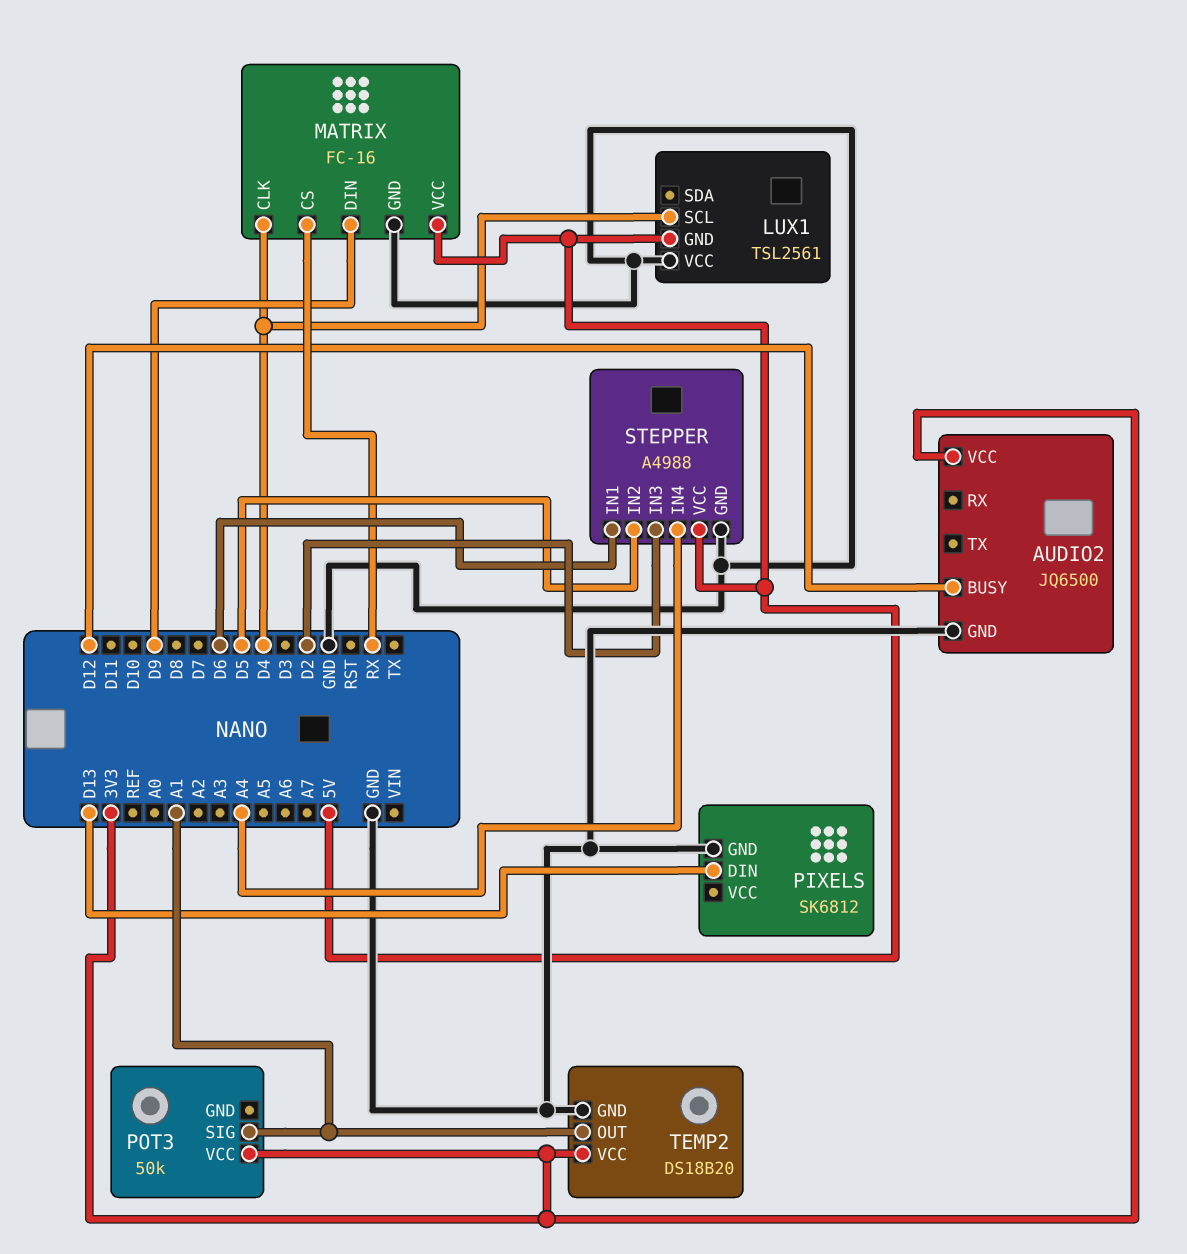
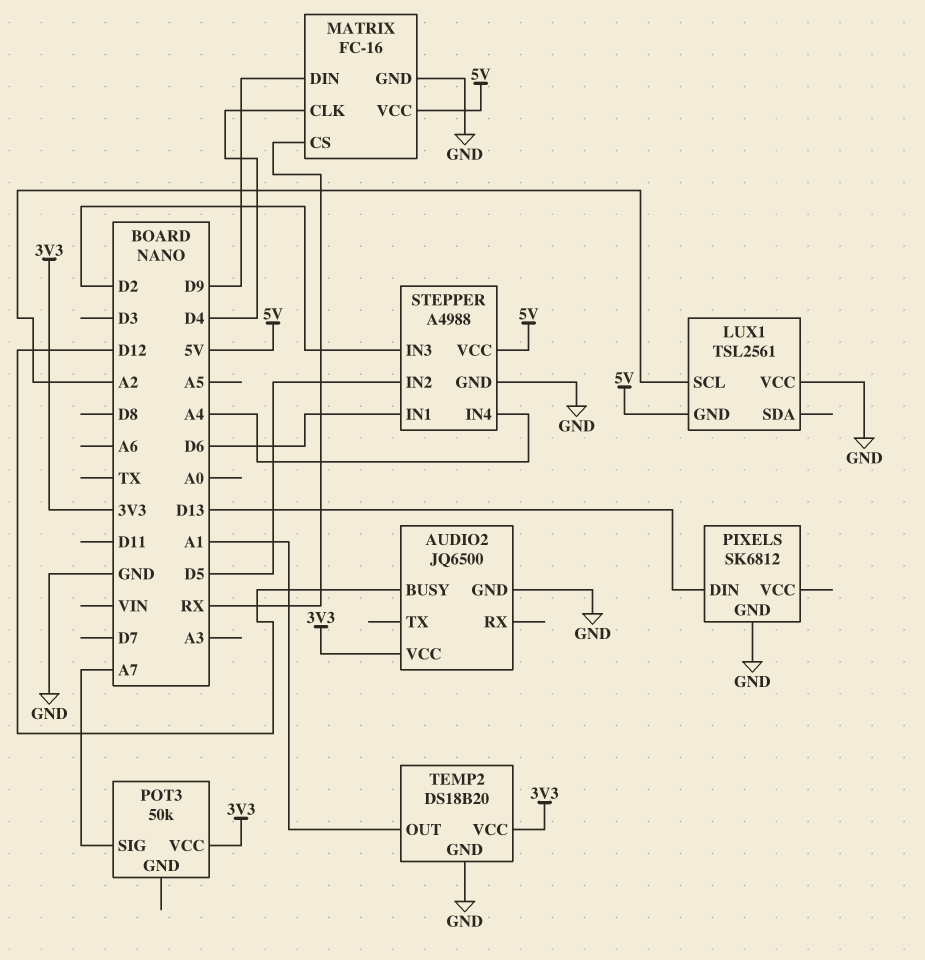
LUX1 pin SCL: D4 -> A2
POT3 pin SIG: A1 -> A7

